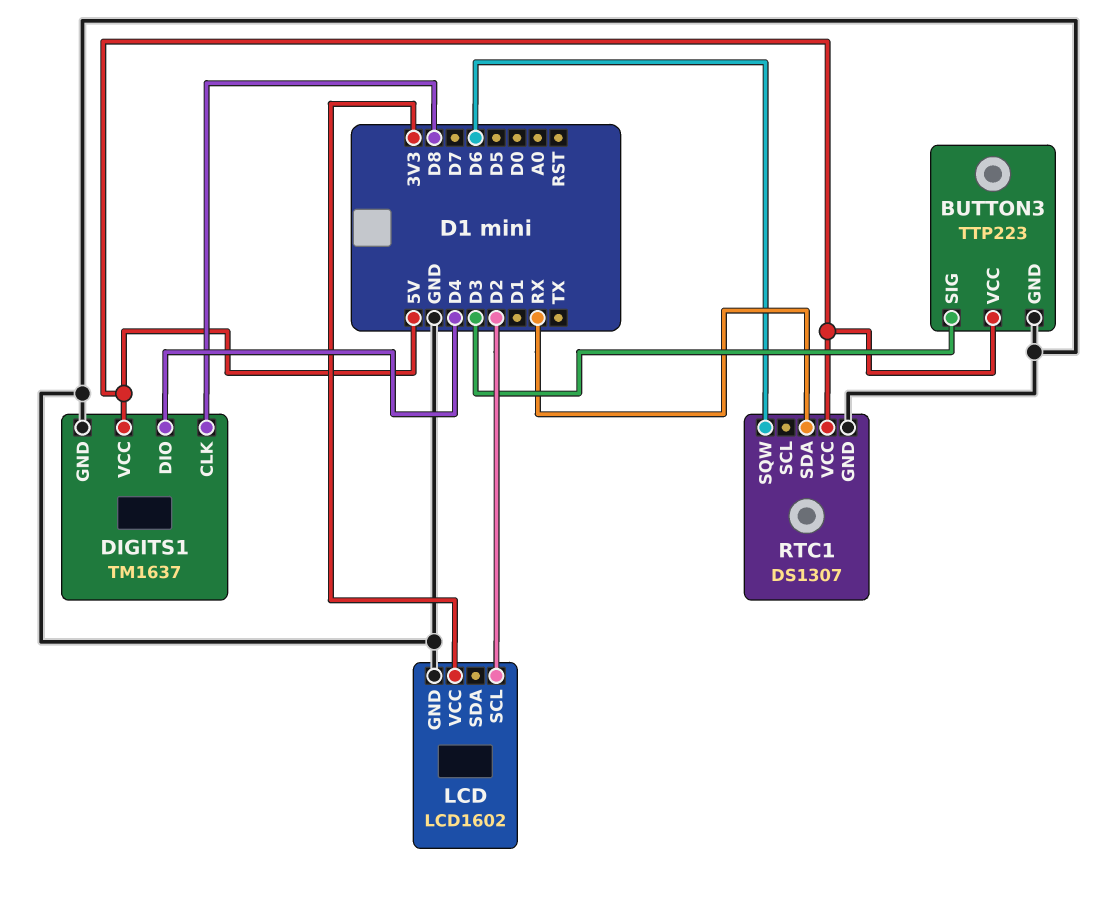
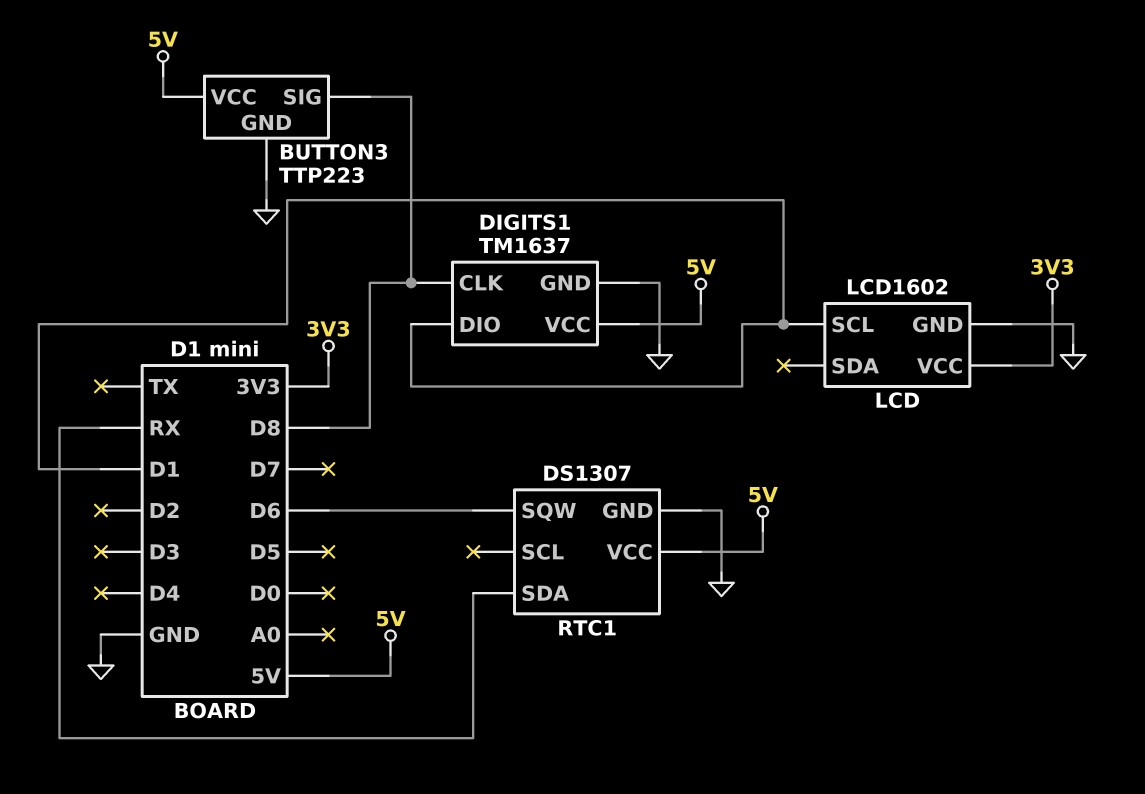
BUTTON3 pin SIG: D3 -> D8
DIGITS1 pin DIO: D4 -> D1
LCD pin SCL: D2 -> D1

